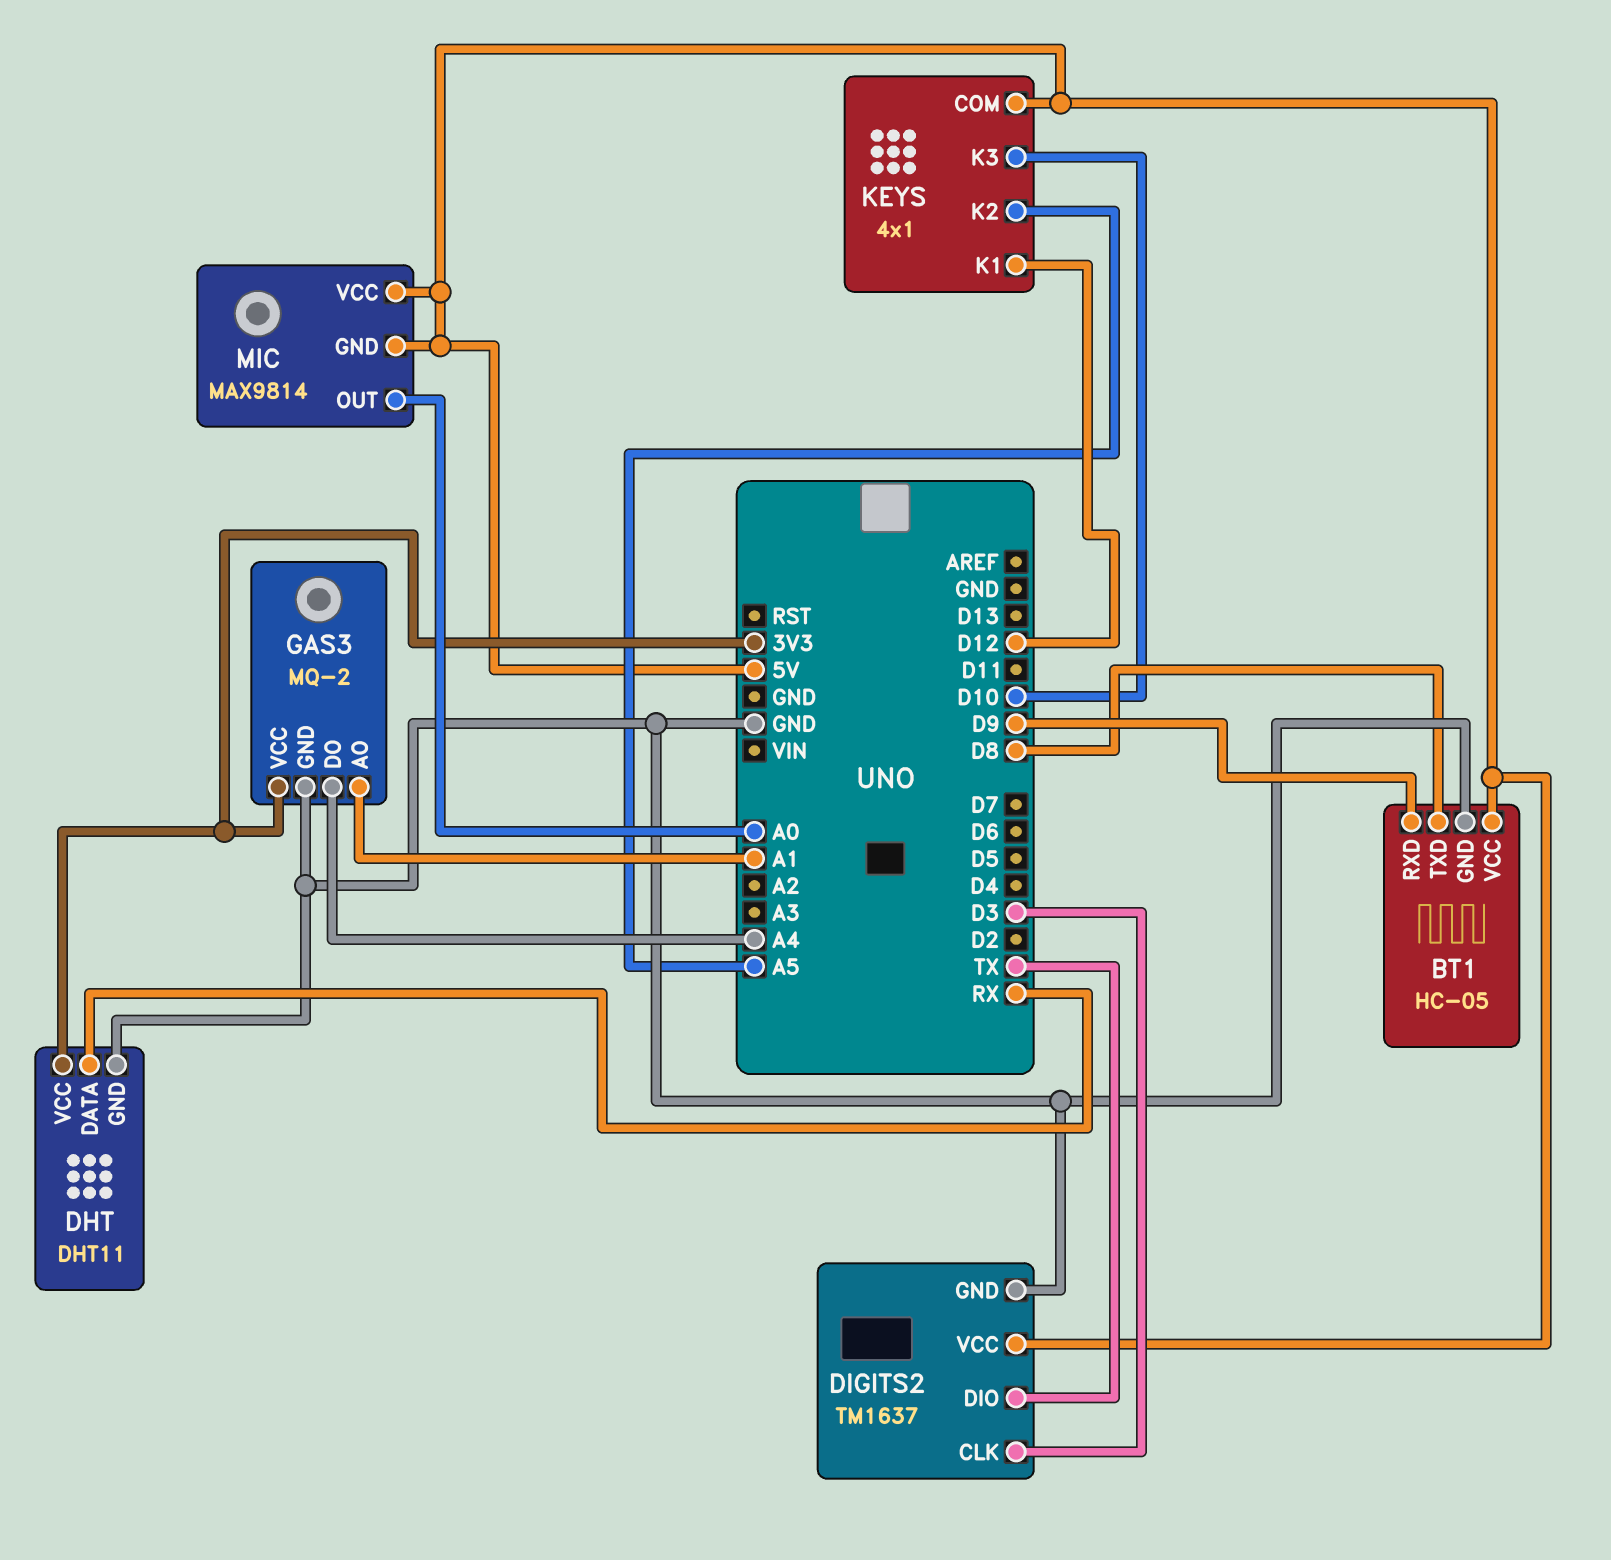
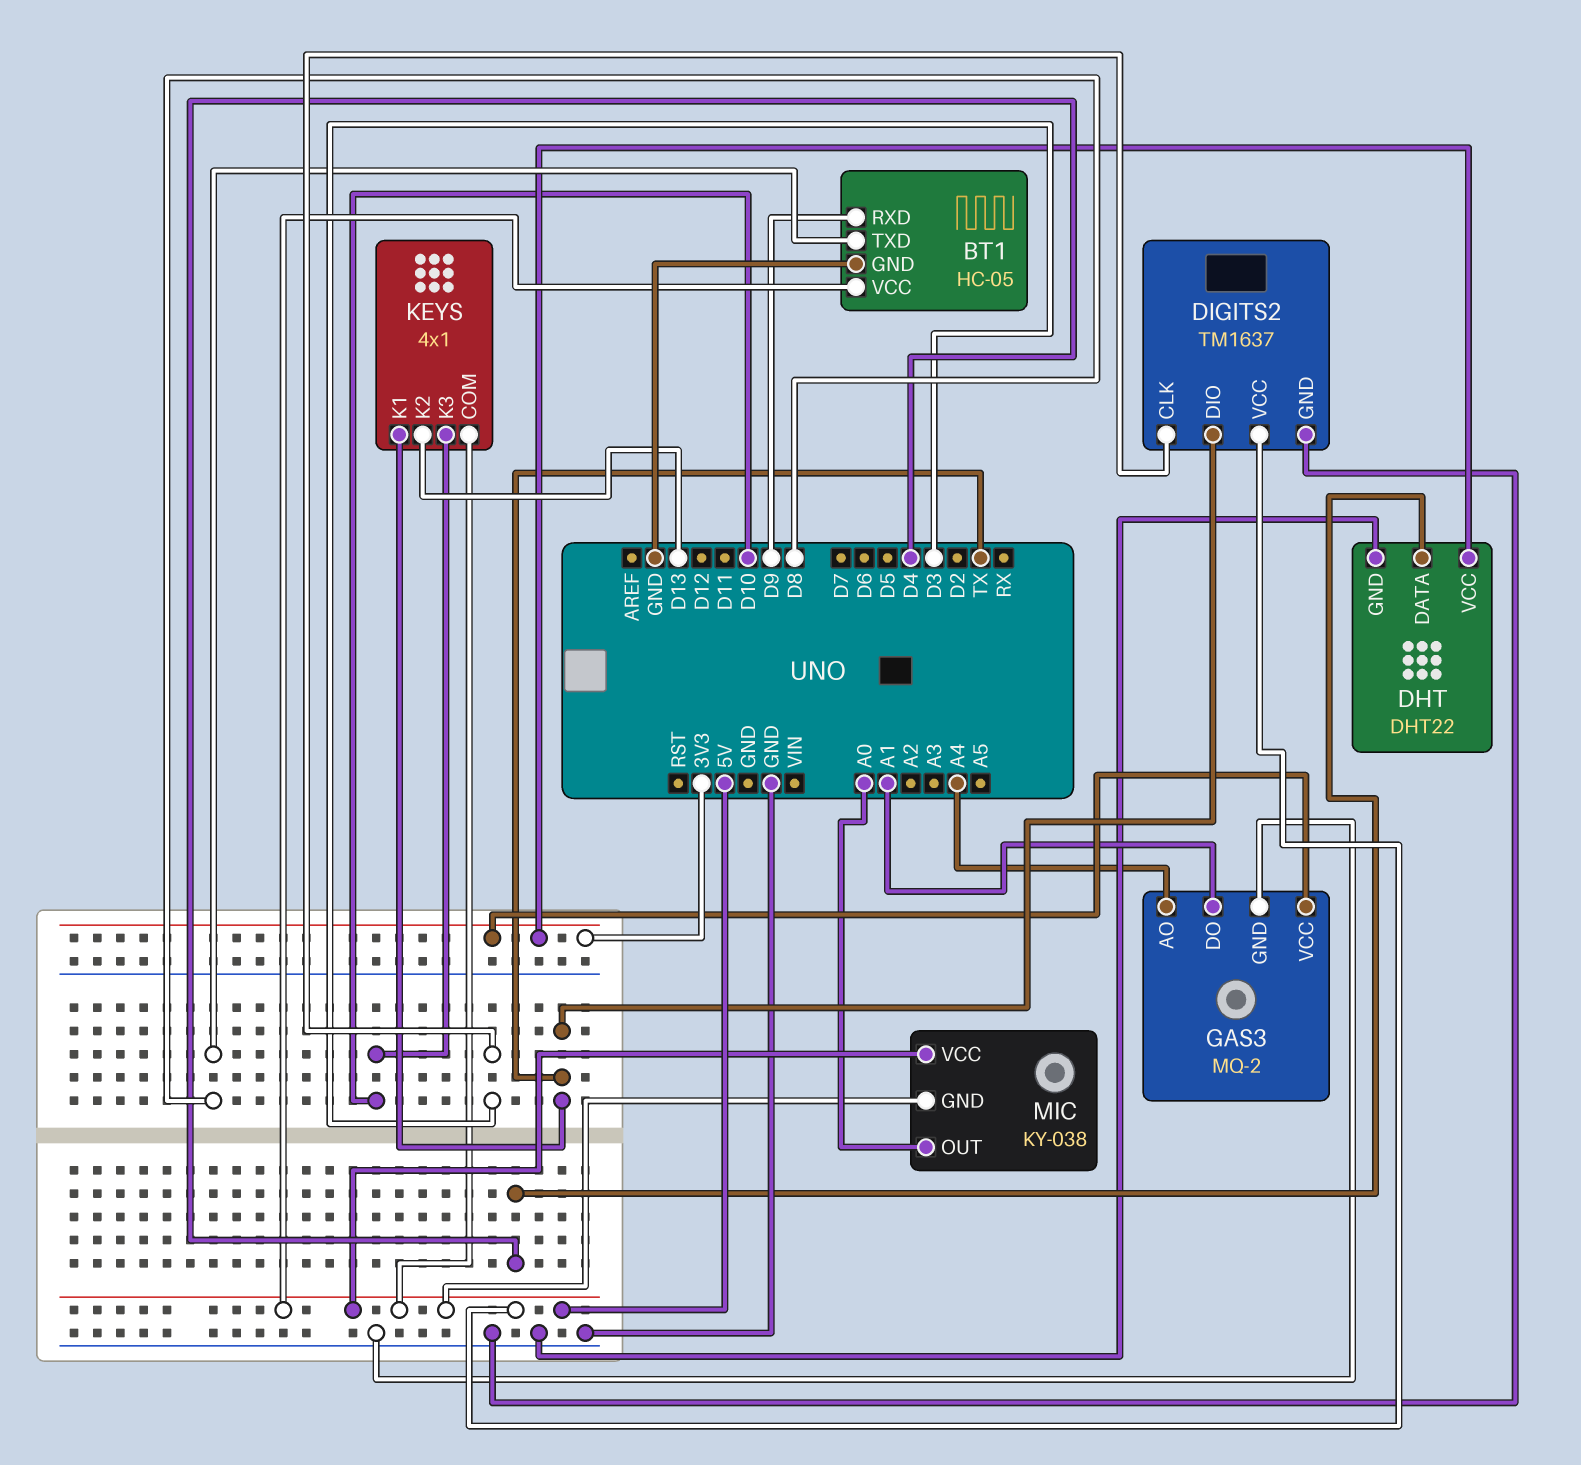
DHT: DHT11 -> DHT22
DHT pin DATA: RX -> D4
GAS3 pin AO: A1 -> A4
GAS3 pin DO: A4 -> A1
KEYS pin K1: D12 -> TX
KEYS pin K2: A5 -> D13
MIC: MAX9814 -> KY-038

